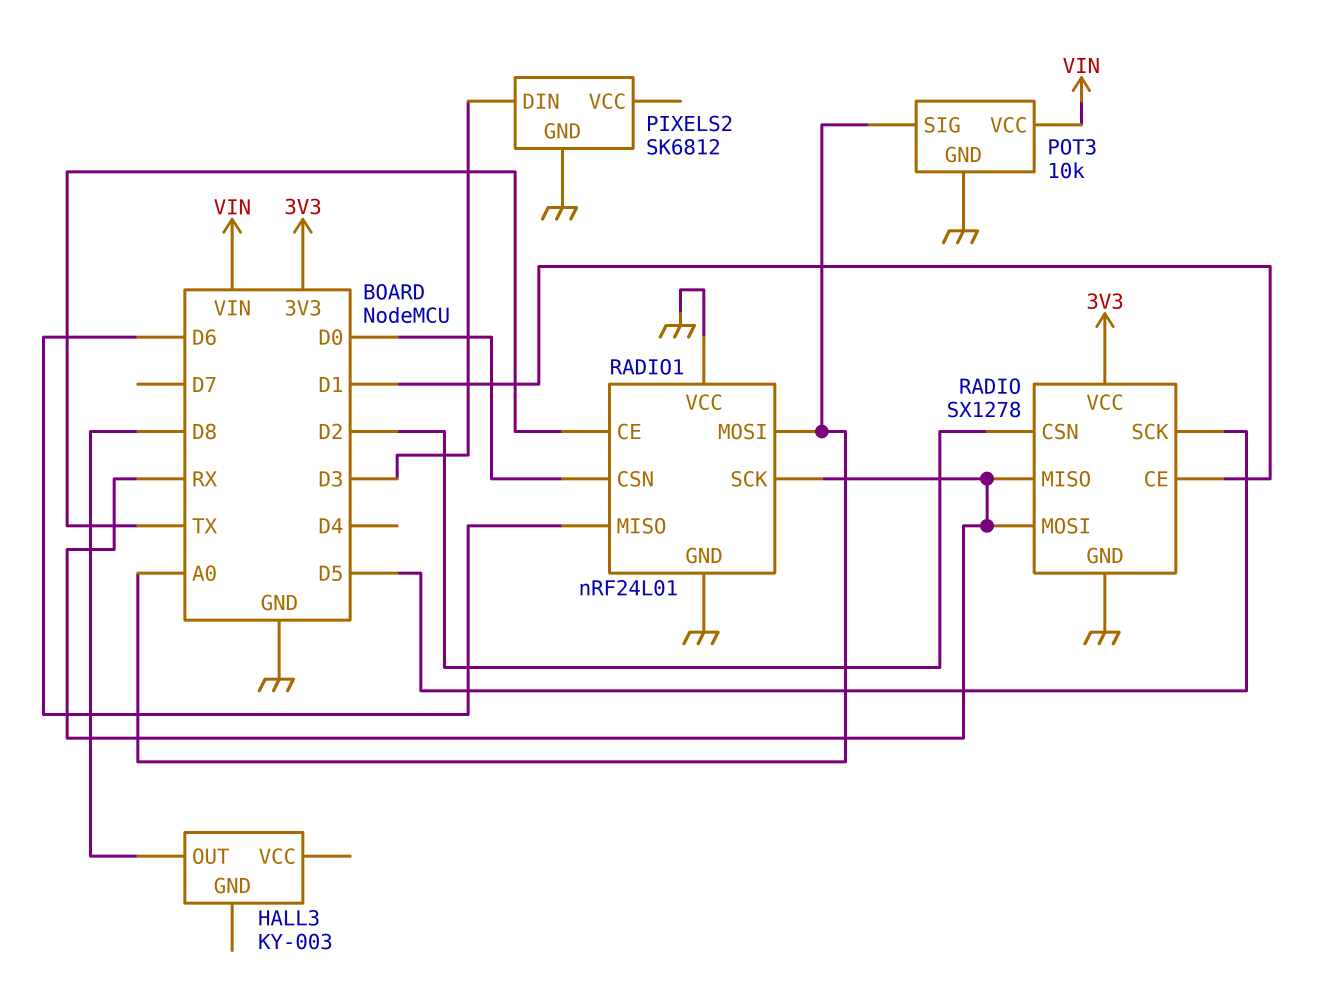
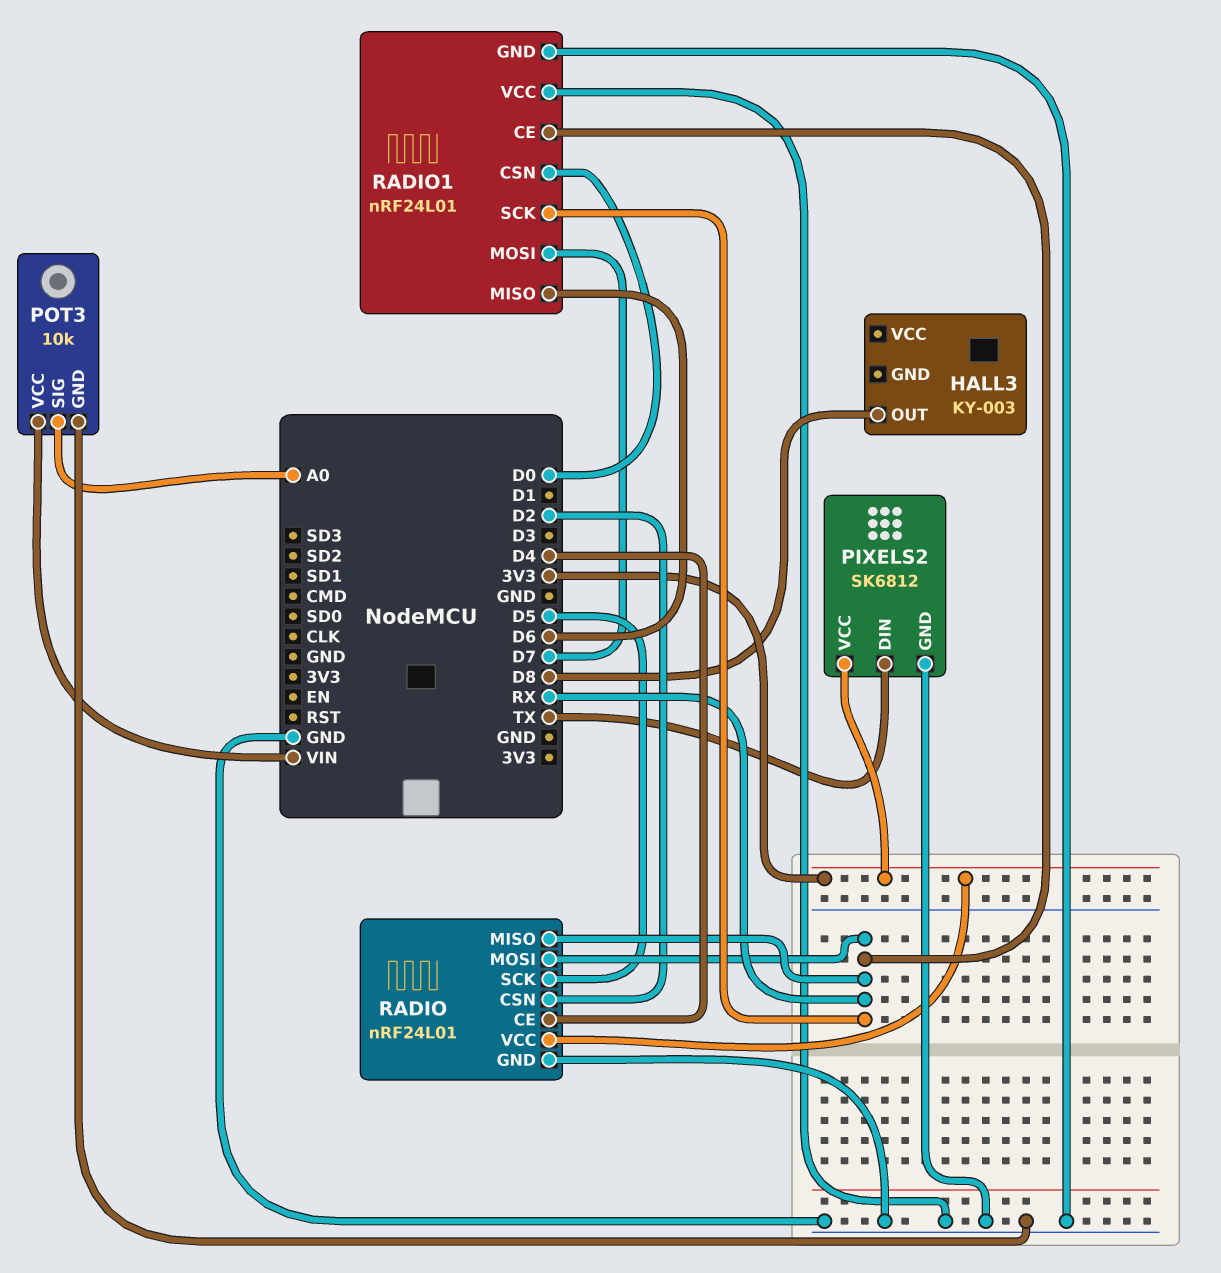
PIXELS2 pin DIN: D3 -> TX
PIXELS2 pin VCC: none -> 3V3
RADIO: SX1278 -> nRF24L01
RADIO pin CE: D1 -> D4
RADIO1 pin CE: TX -> RX
RADIO1 pin MOSI: A0 -> D7

